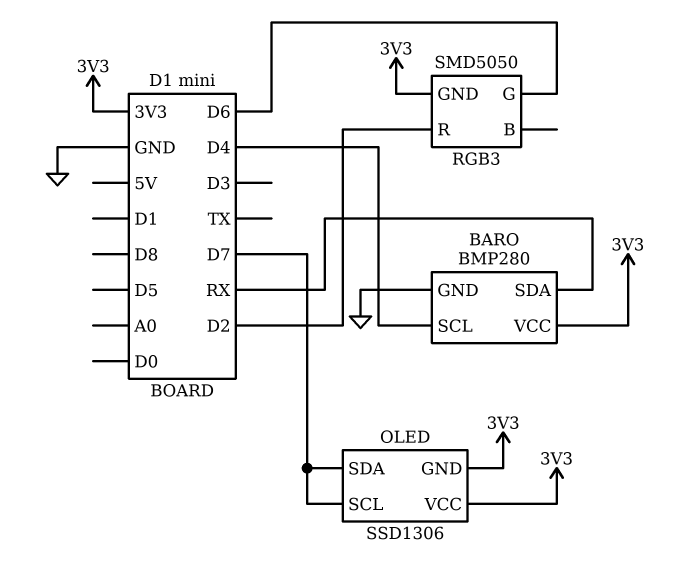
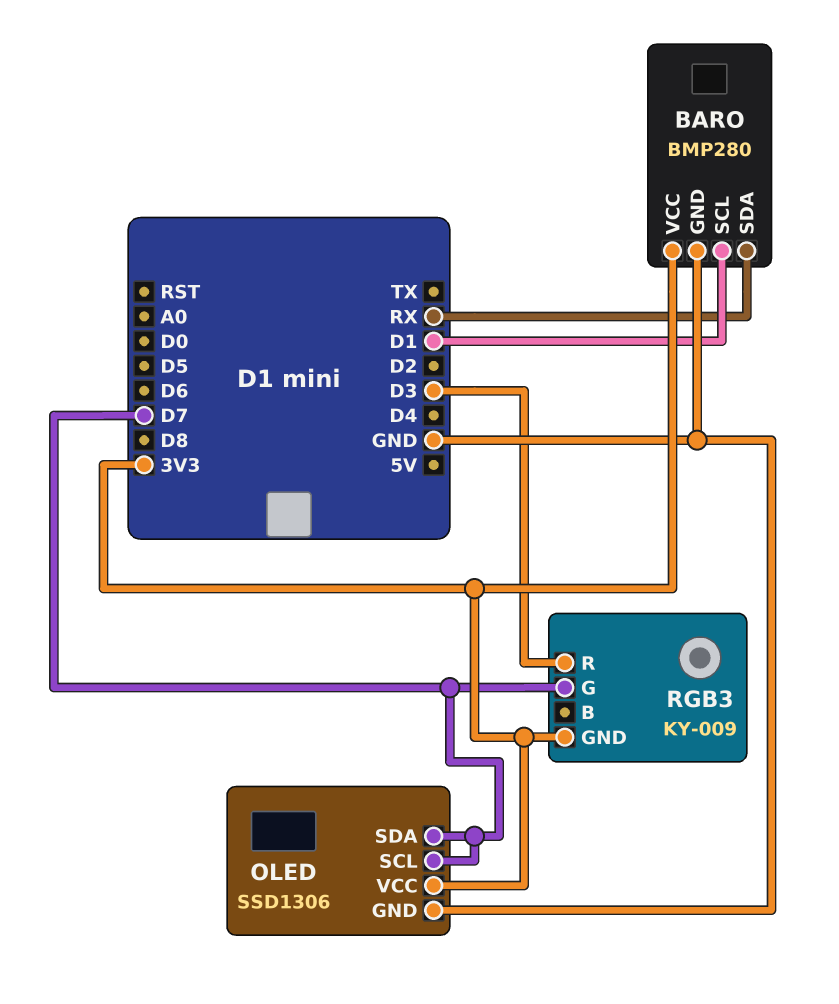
BARO pin SCL: D4 -> D1
OLED pin GND: 3V3 -> GND
RGB3: SMD5050 -> KY-009
RGB3 pin G: D6 -> D7
RGB3 pin R: D2 -> D3

